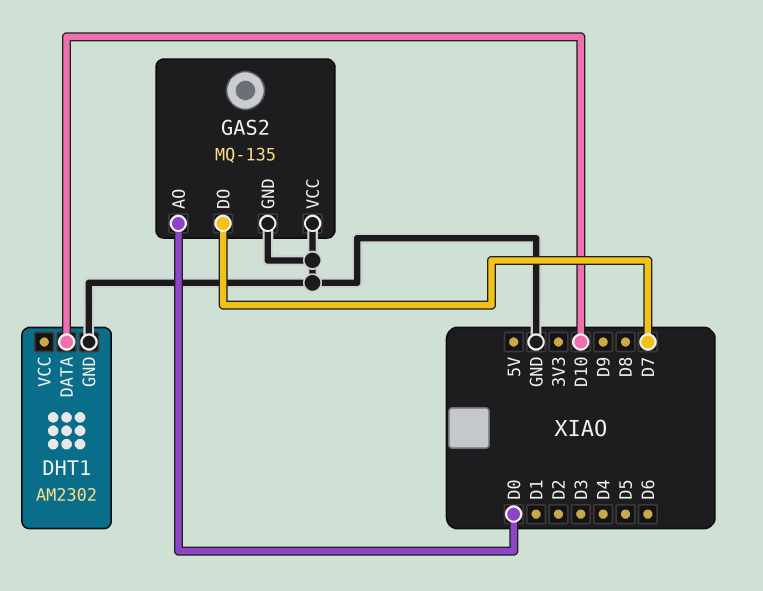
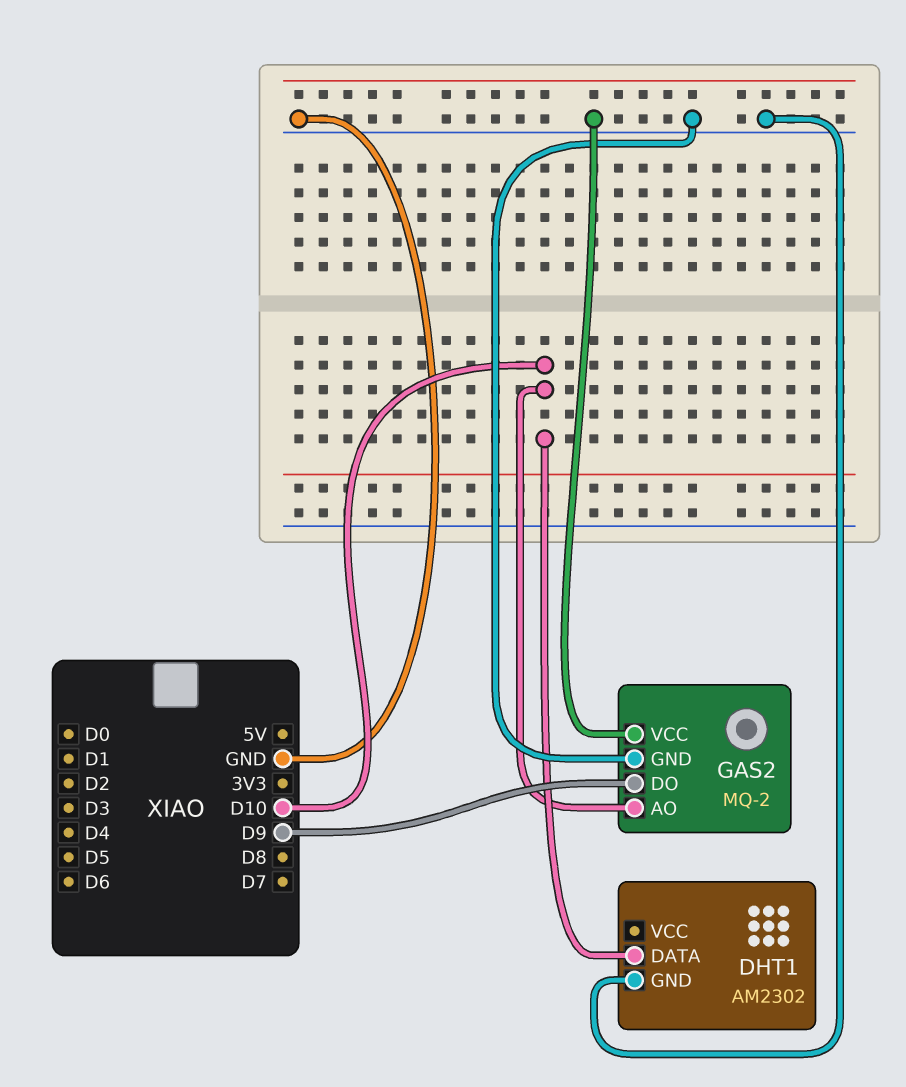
GAS2: MQ-135 -> MQ-2
GAS2 pin AO: D0 -> D10
GAS2 pin DO: D7 -> D9

